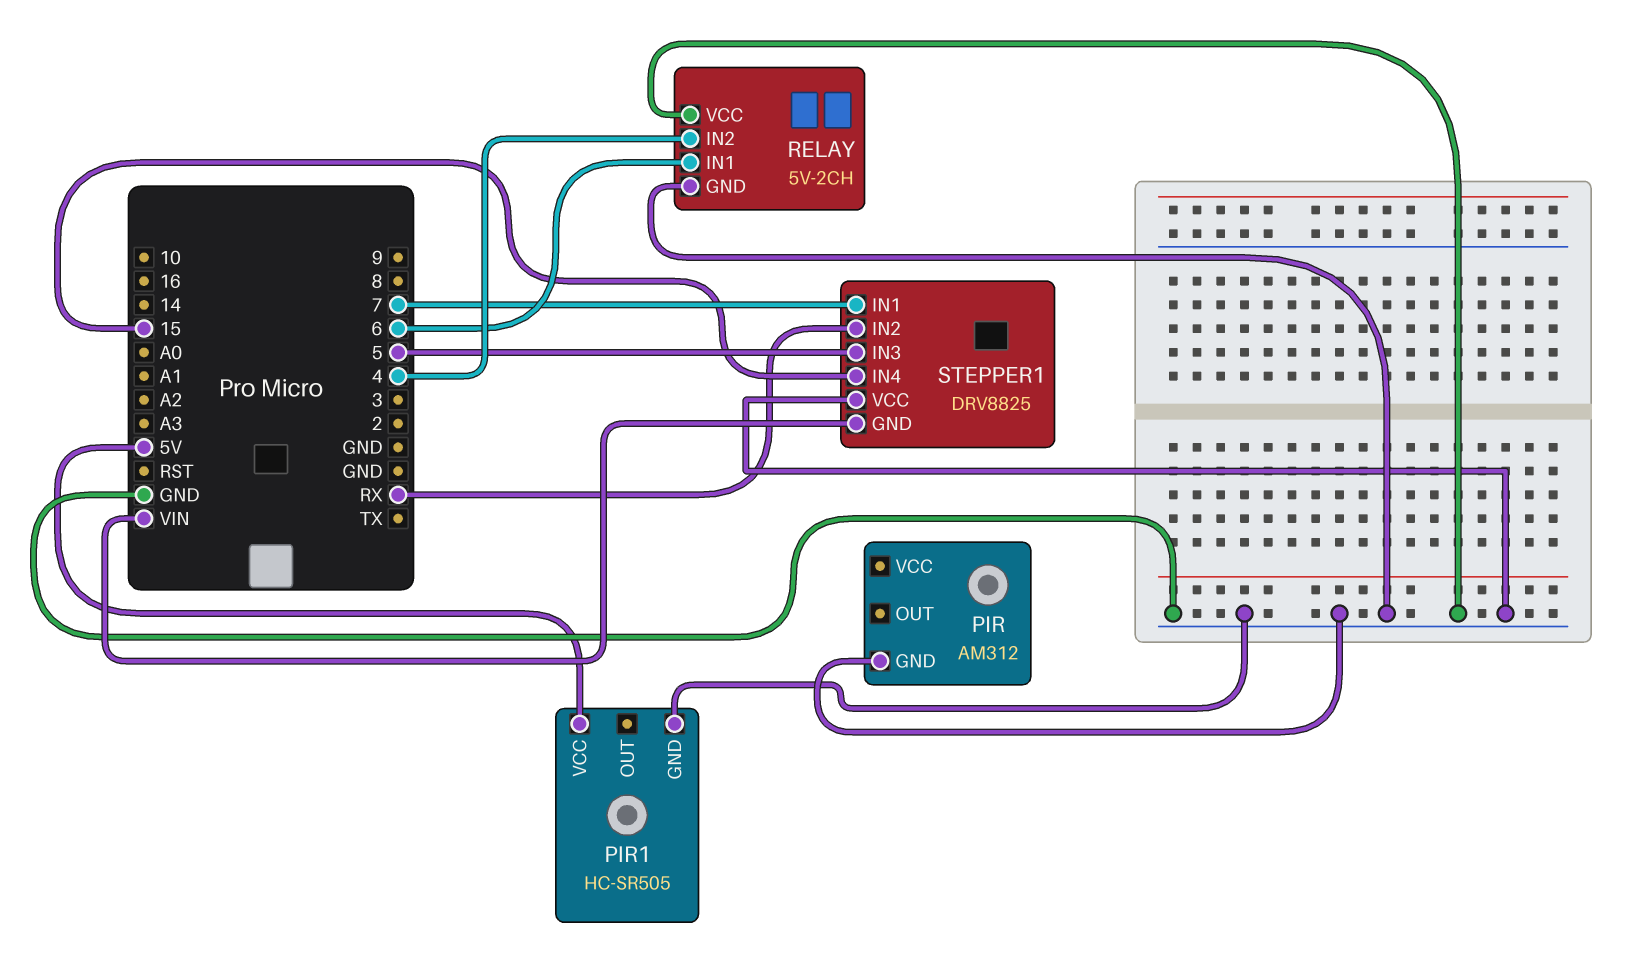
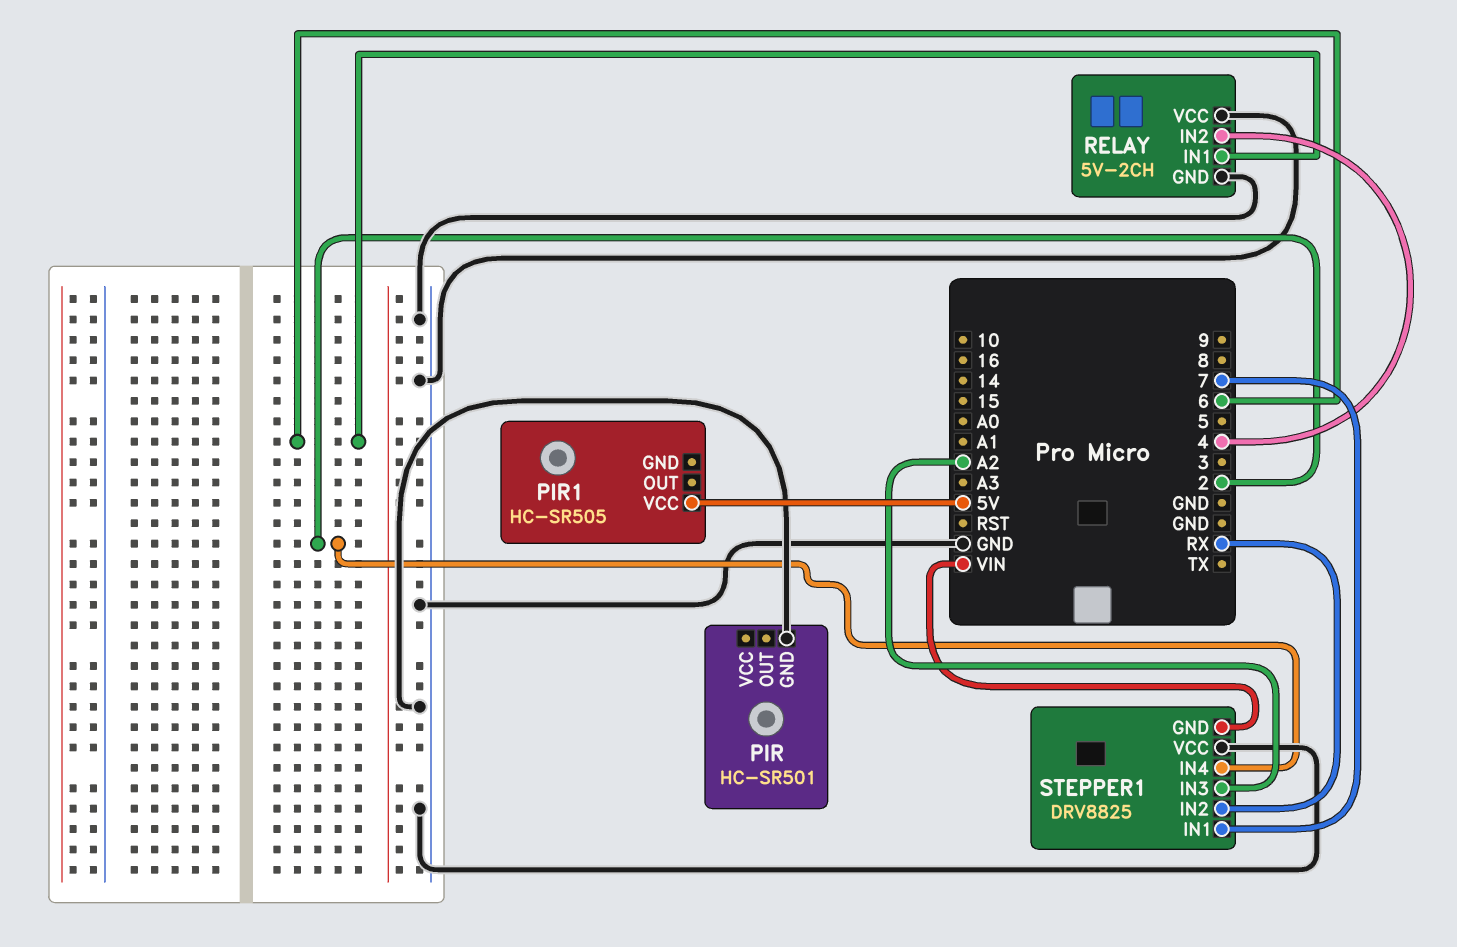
PIR: AM312 -> HC-SR501
PIR1 pin GND: GND -> none
STEPPER1 pin IN3: 5 -> A2
STEPPER1 pin IN4: 15 -> 2

